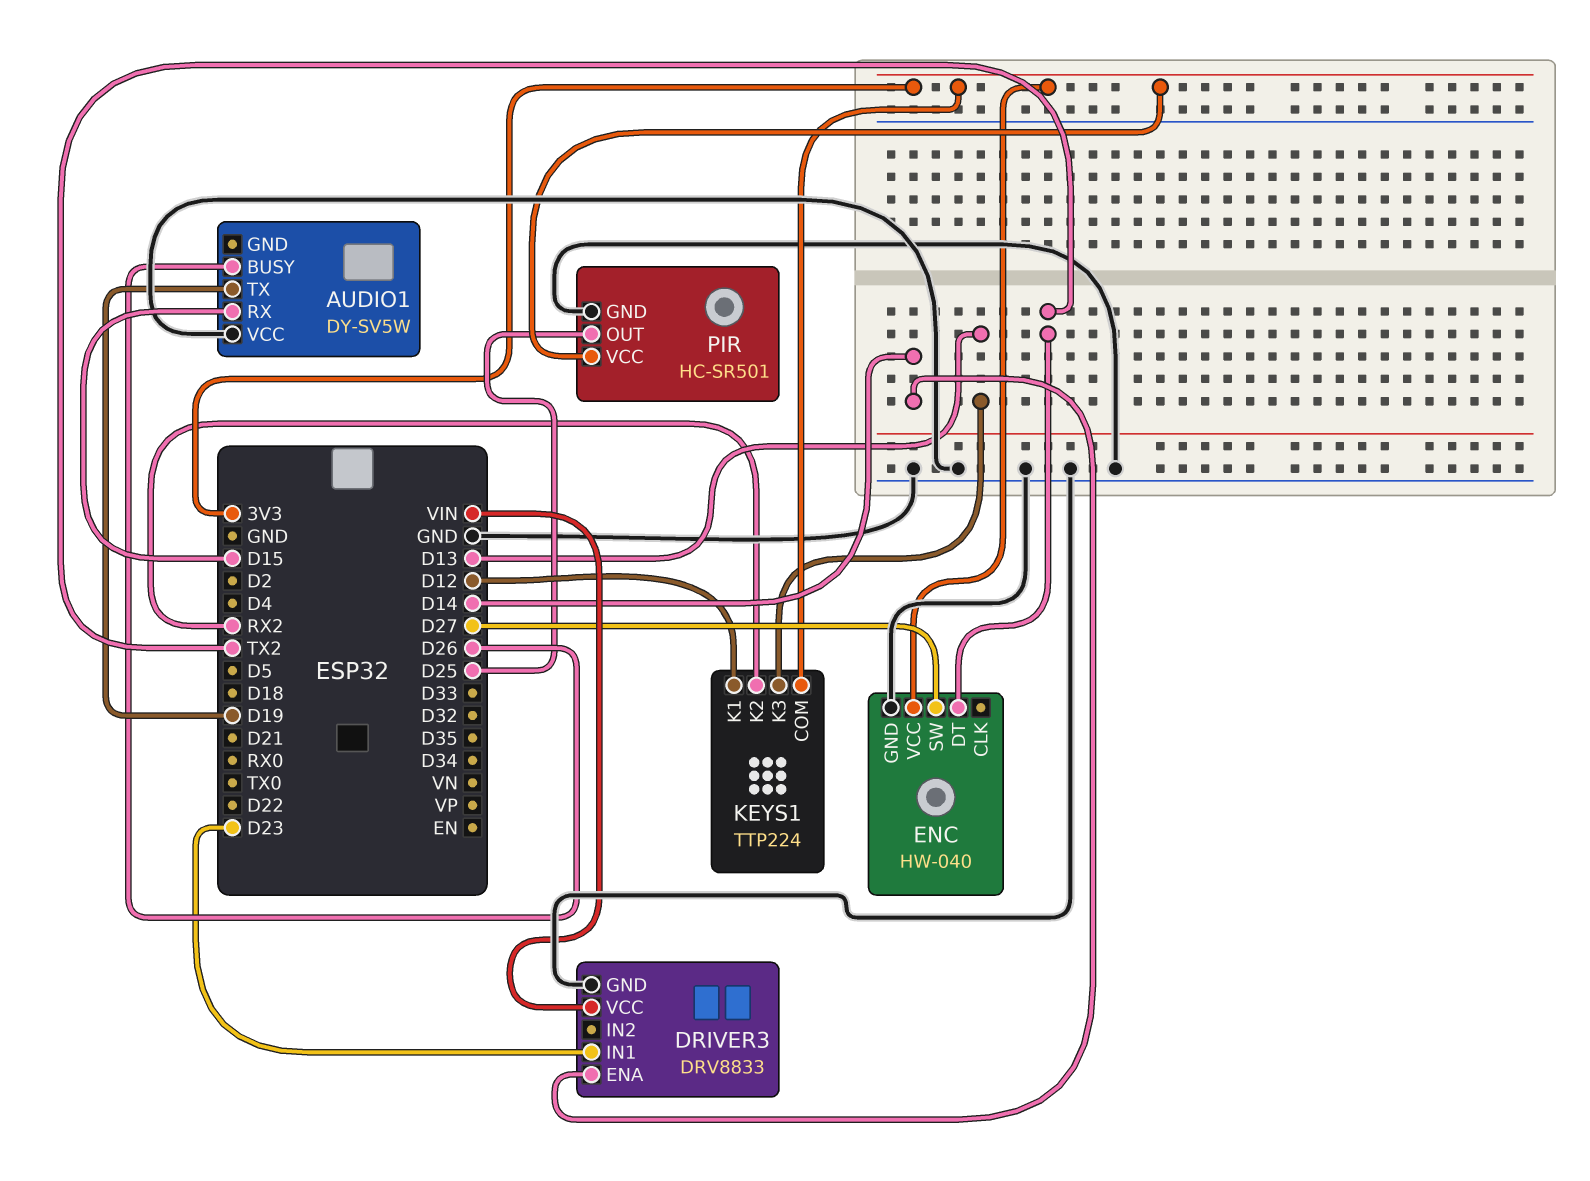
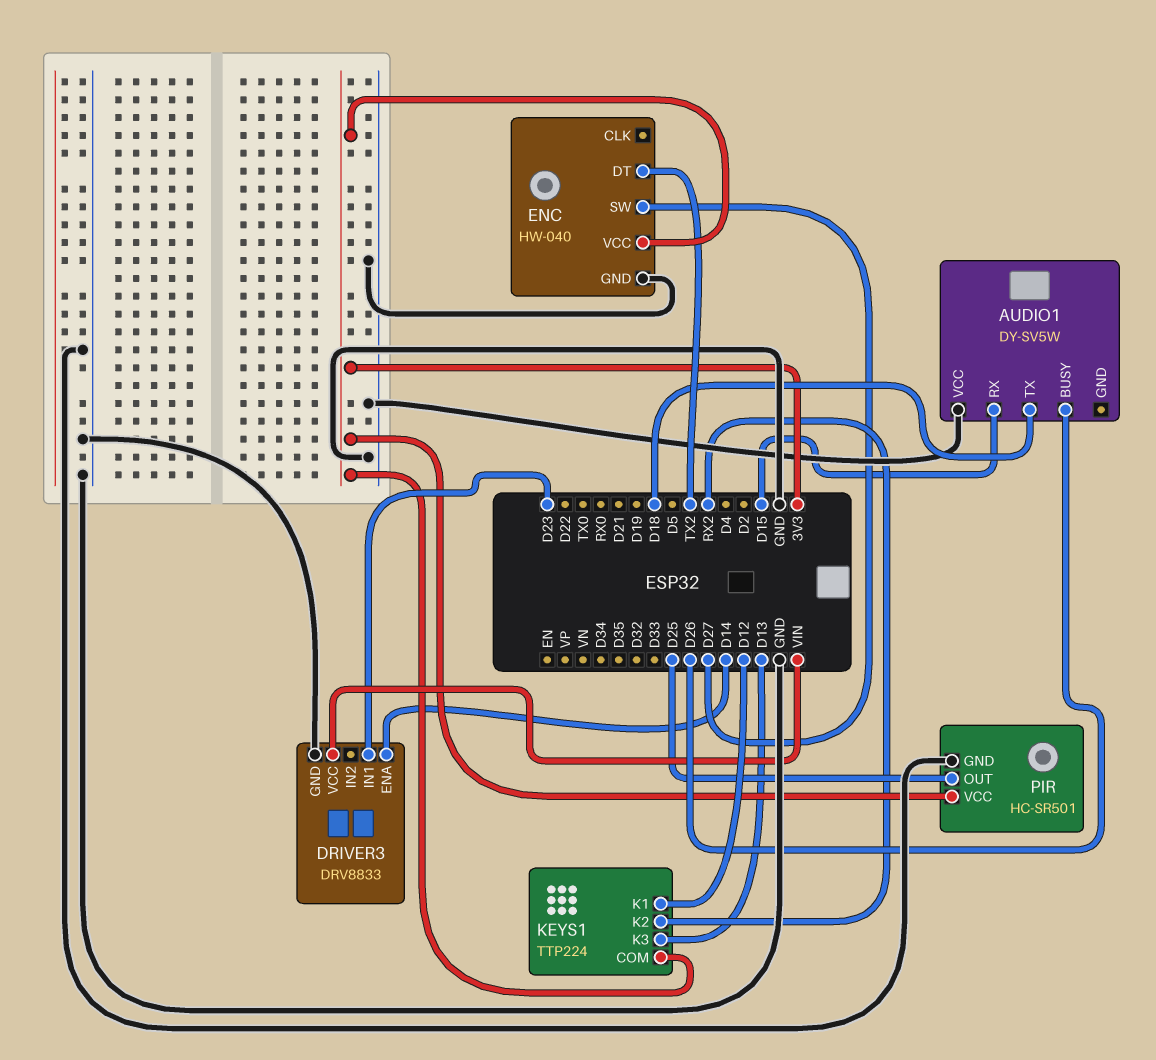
AUDIO1 pin TX: D19 -> D18

